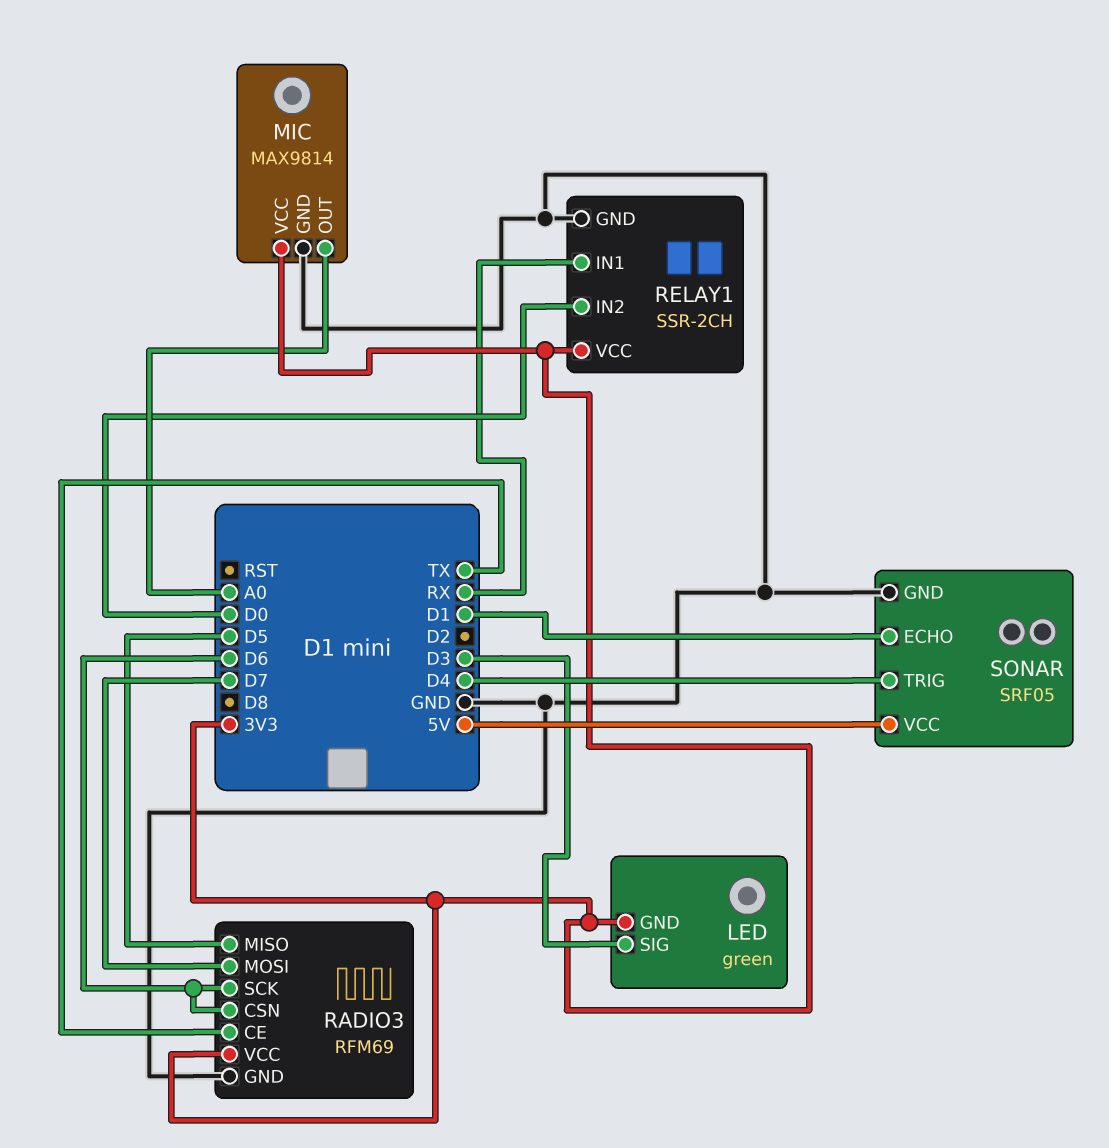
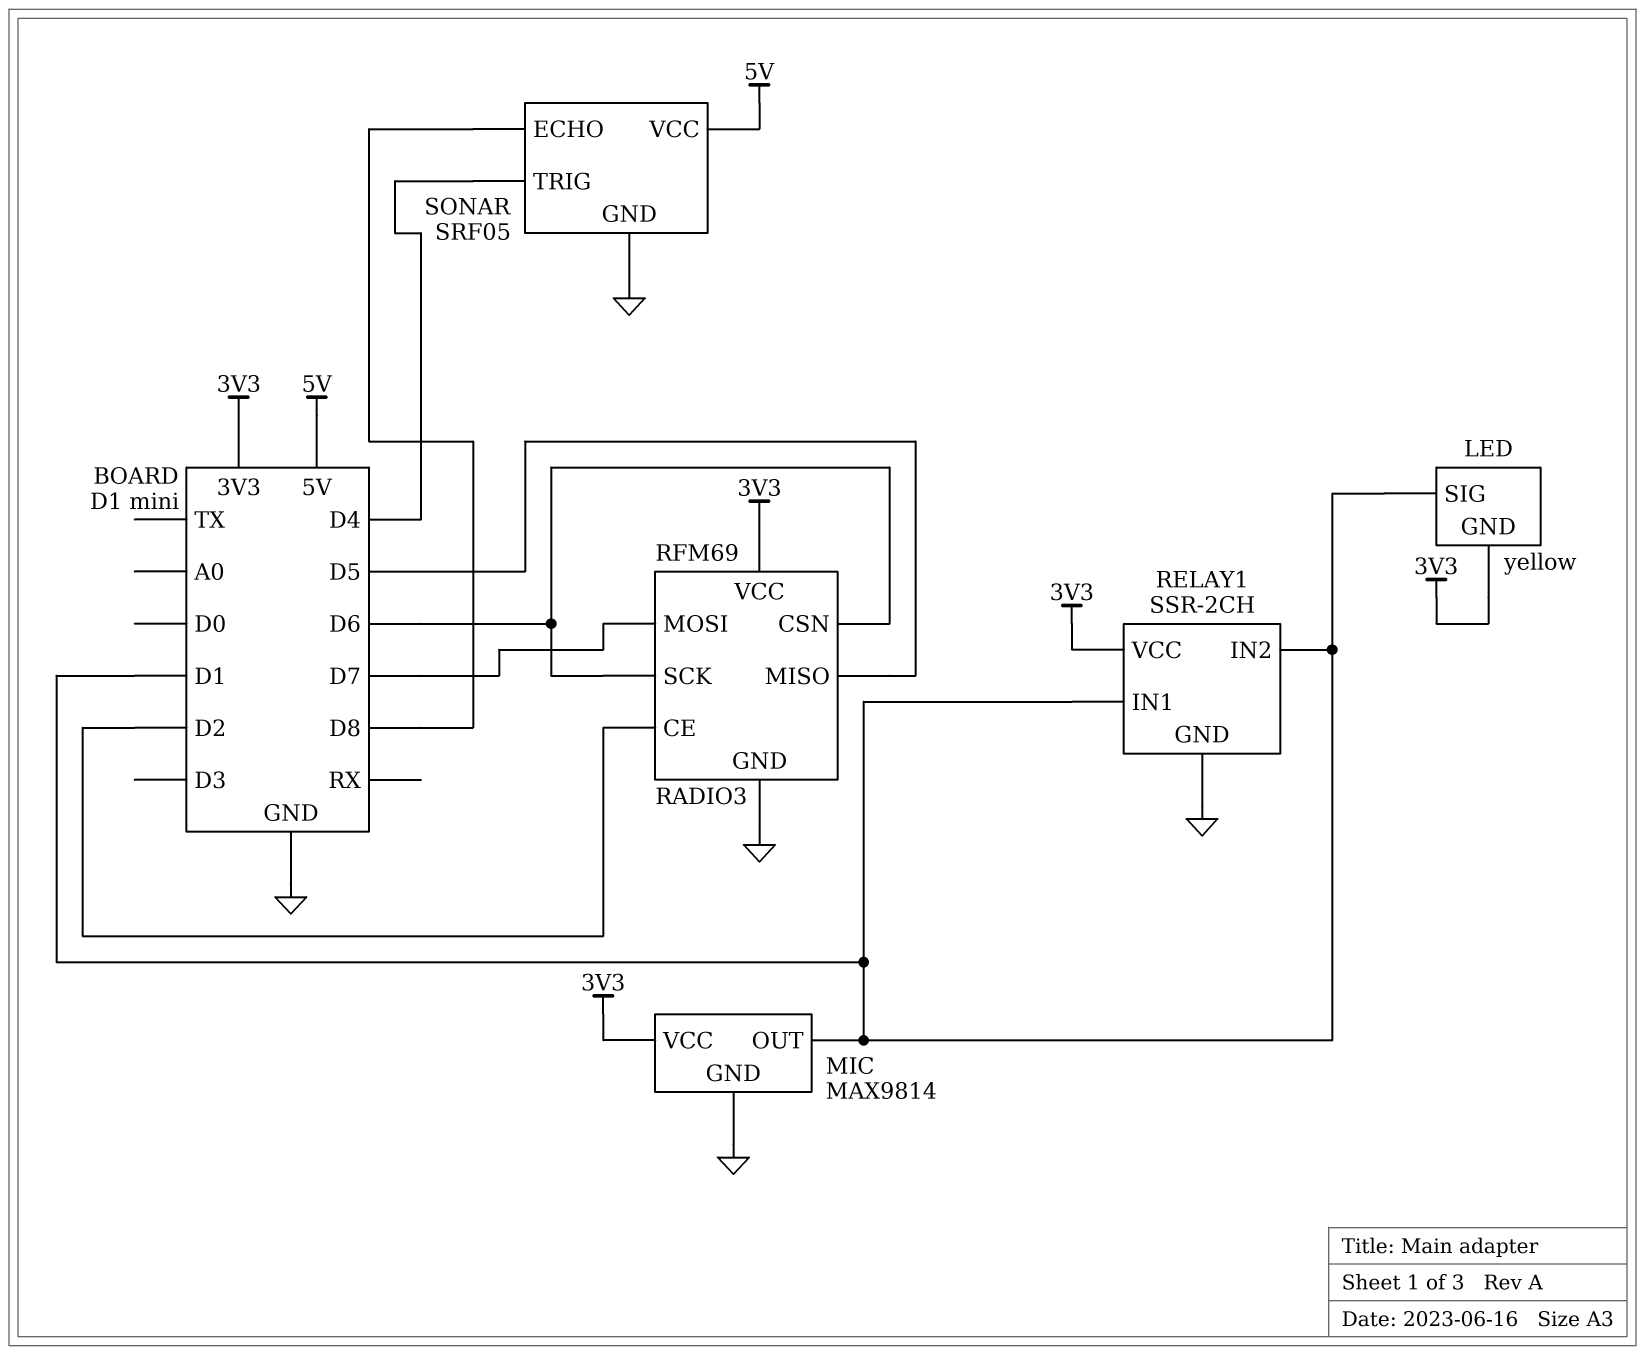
LED: green -> yellow
LED pin SIG: D3 -> D1
MIC pin OUT: A0 -> D1
RADIO3 pin CE: TX -> D2
RELAY1 pin IN1: RX -> D1
RELAY1 pin IN2: D0 -> D1
SONAR pin ECHO: D1 -> D8

